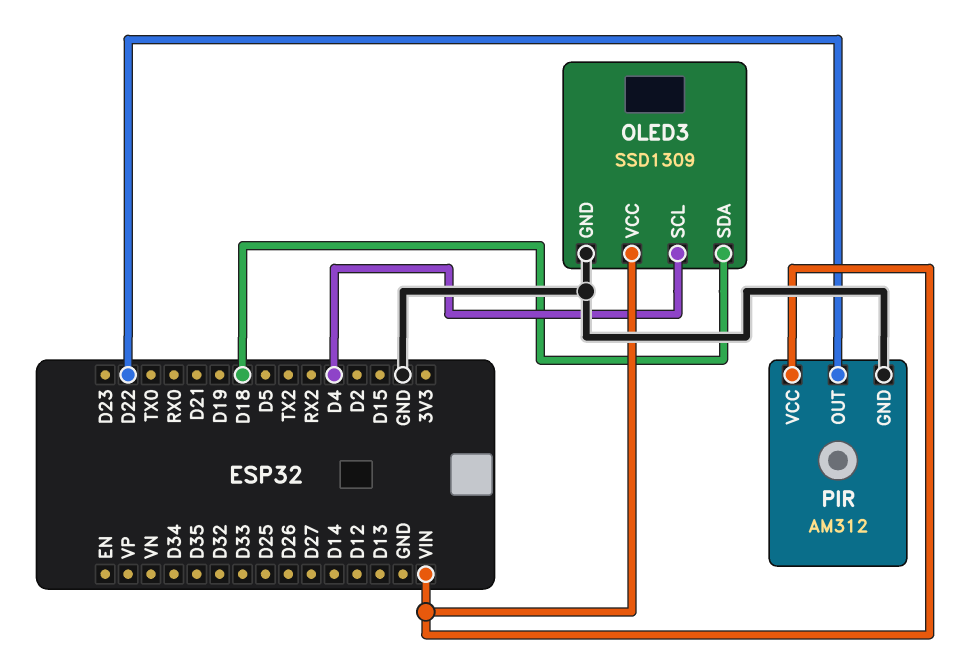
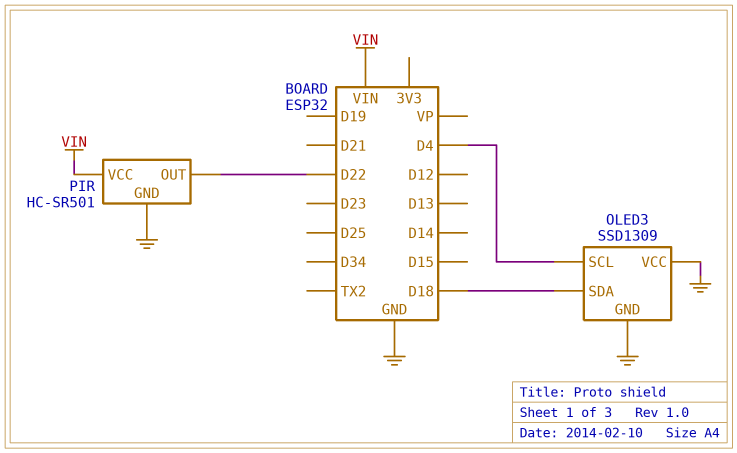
OLED3 pin VCC: VIN -> GND
PIR: AM312 -> HC-SR501

